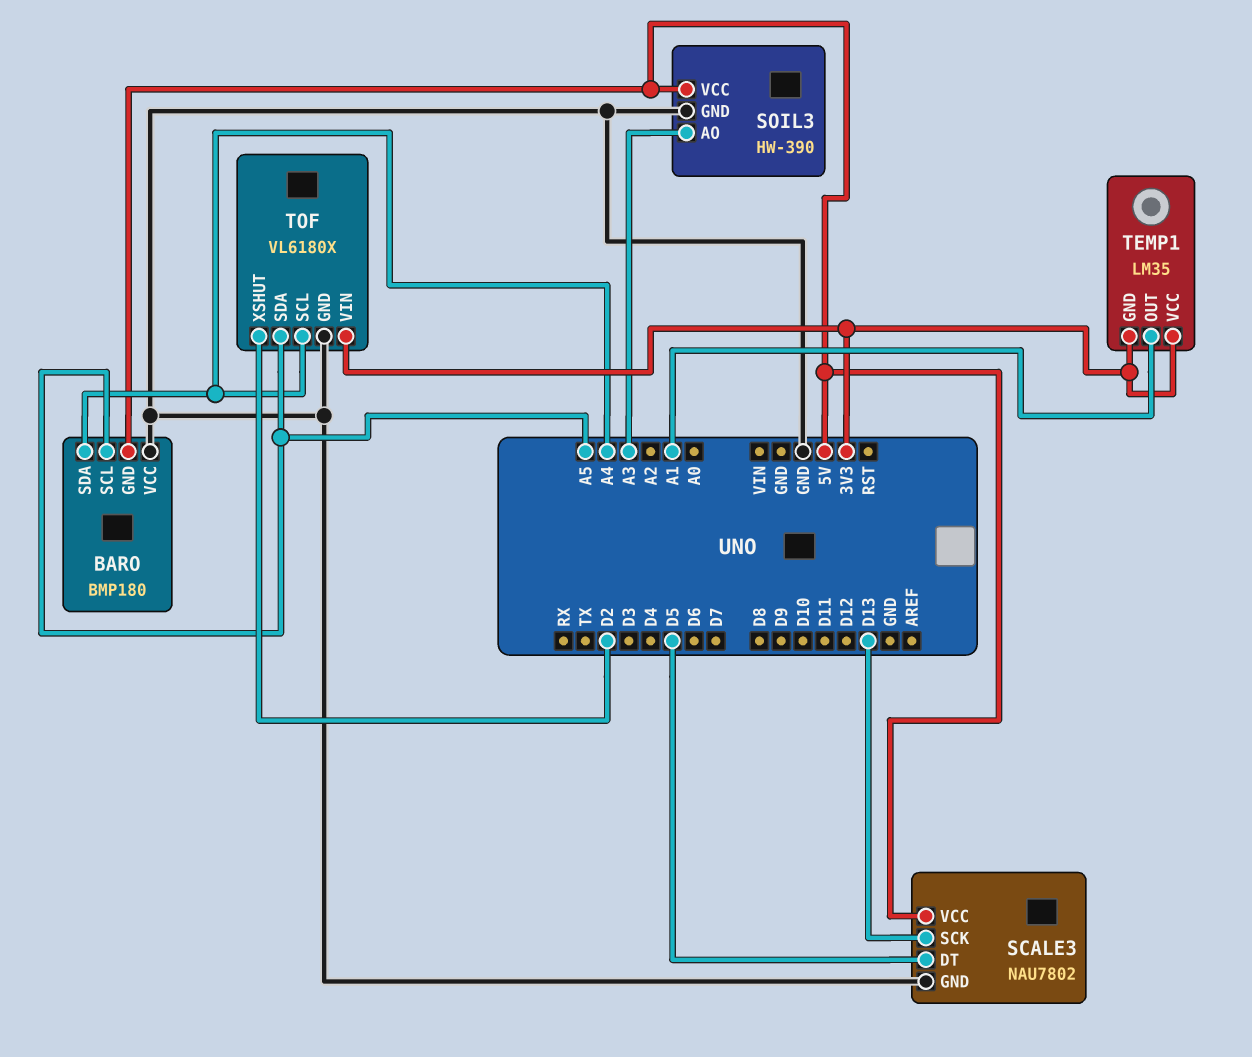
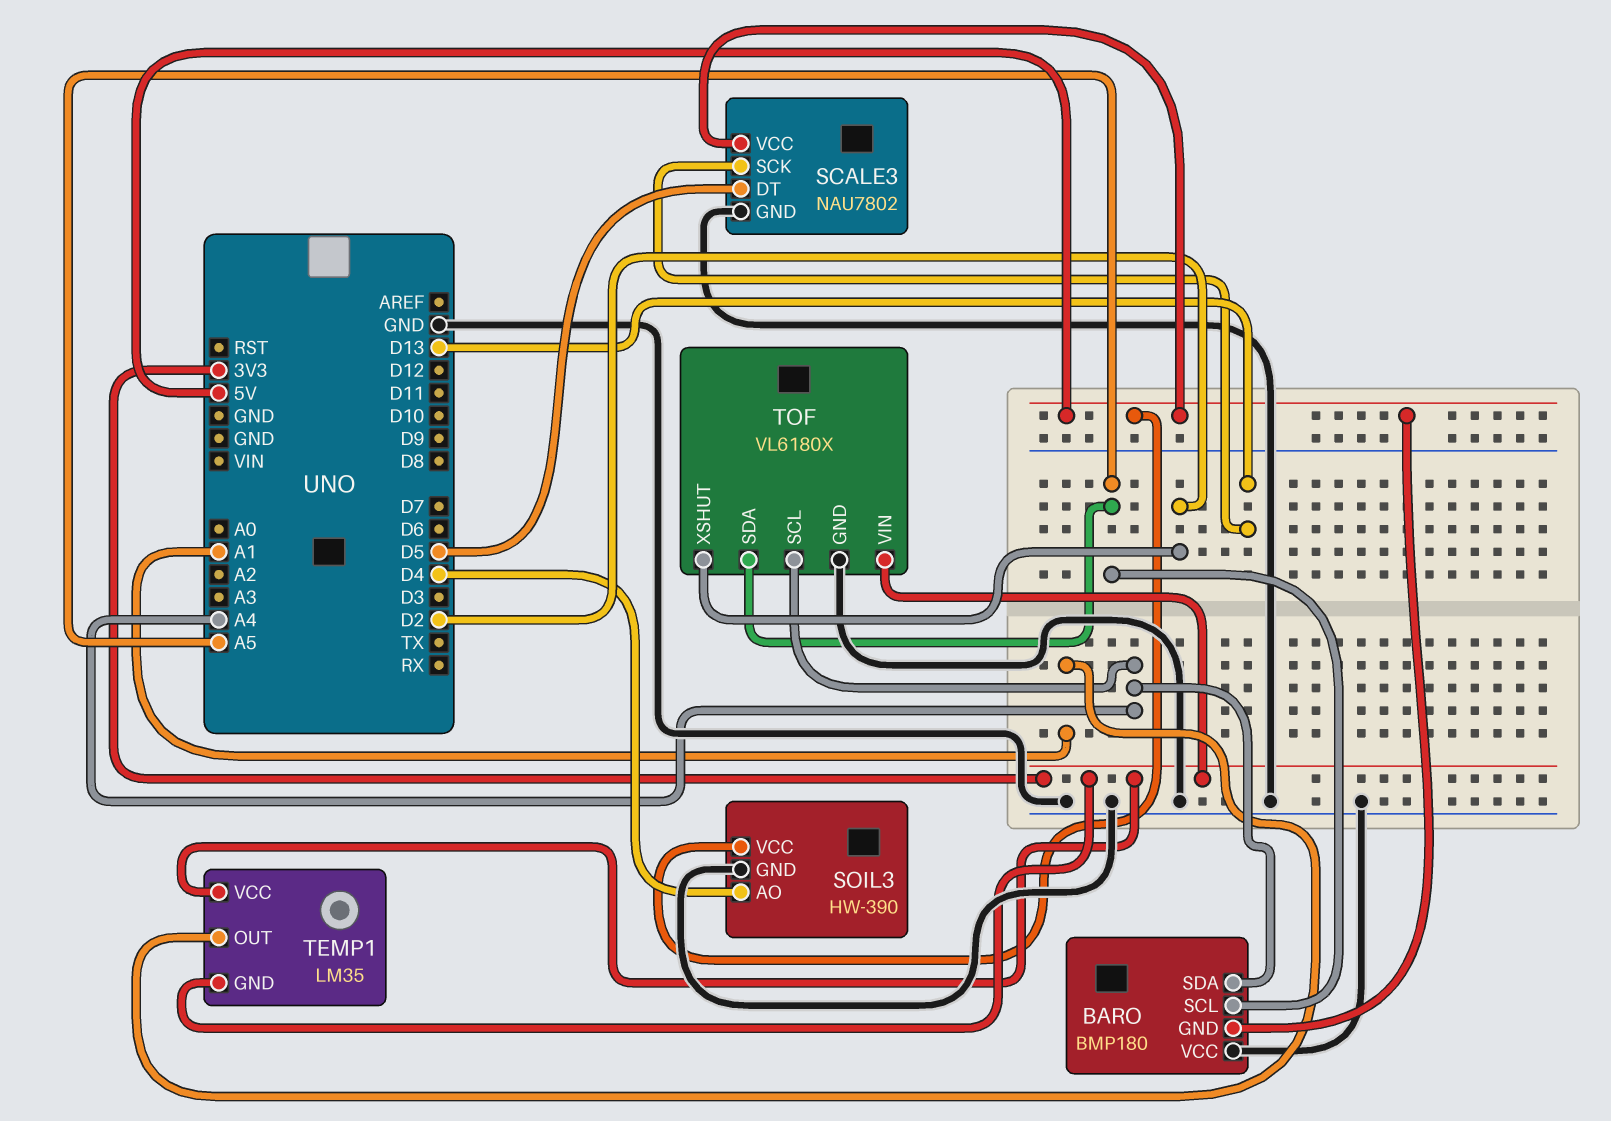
SOIL3 pin AO: A3 -> D4

